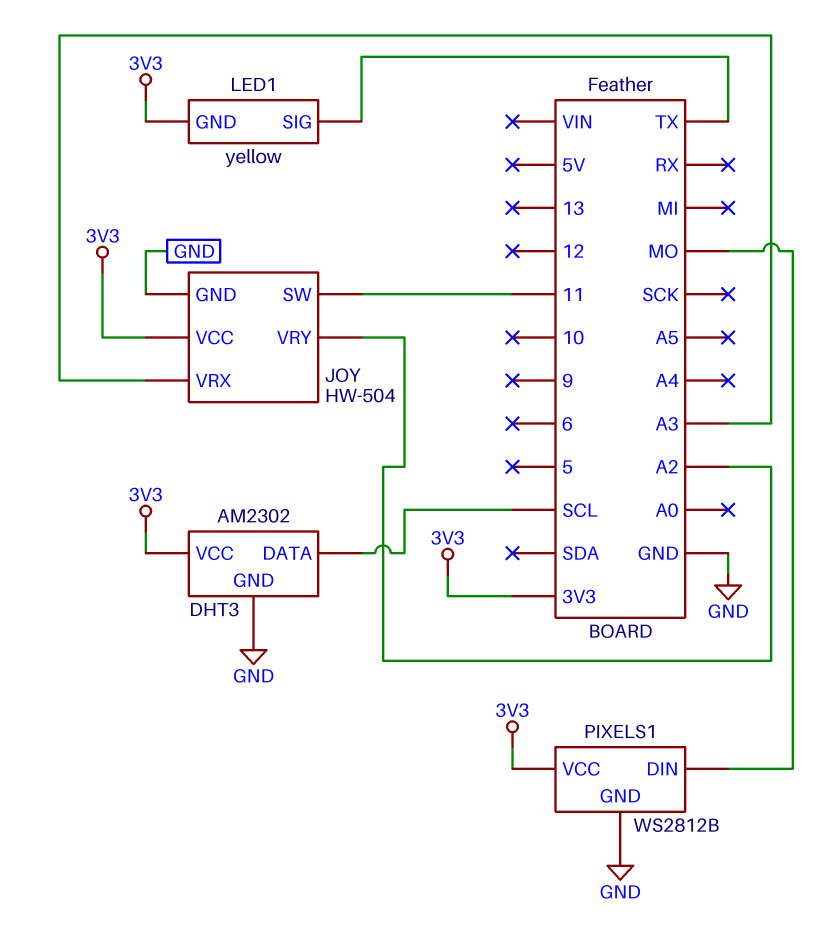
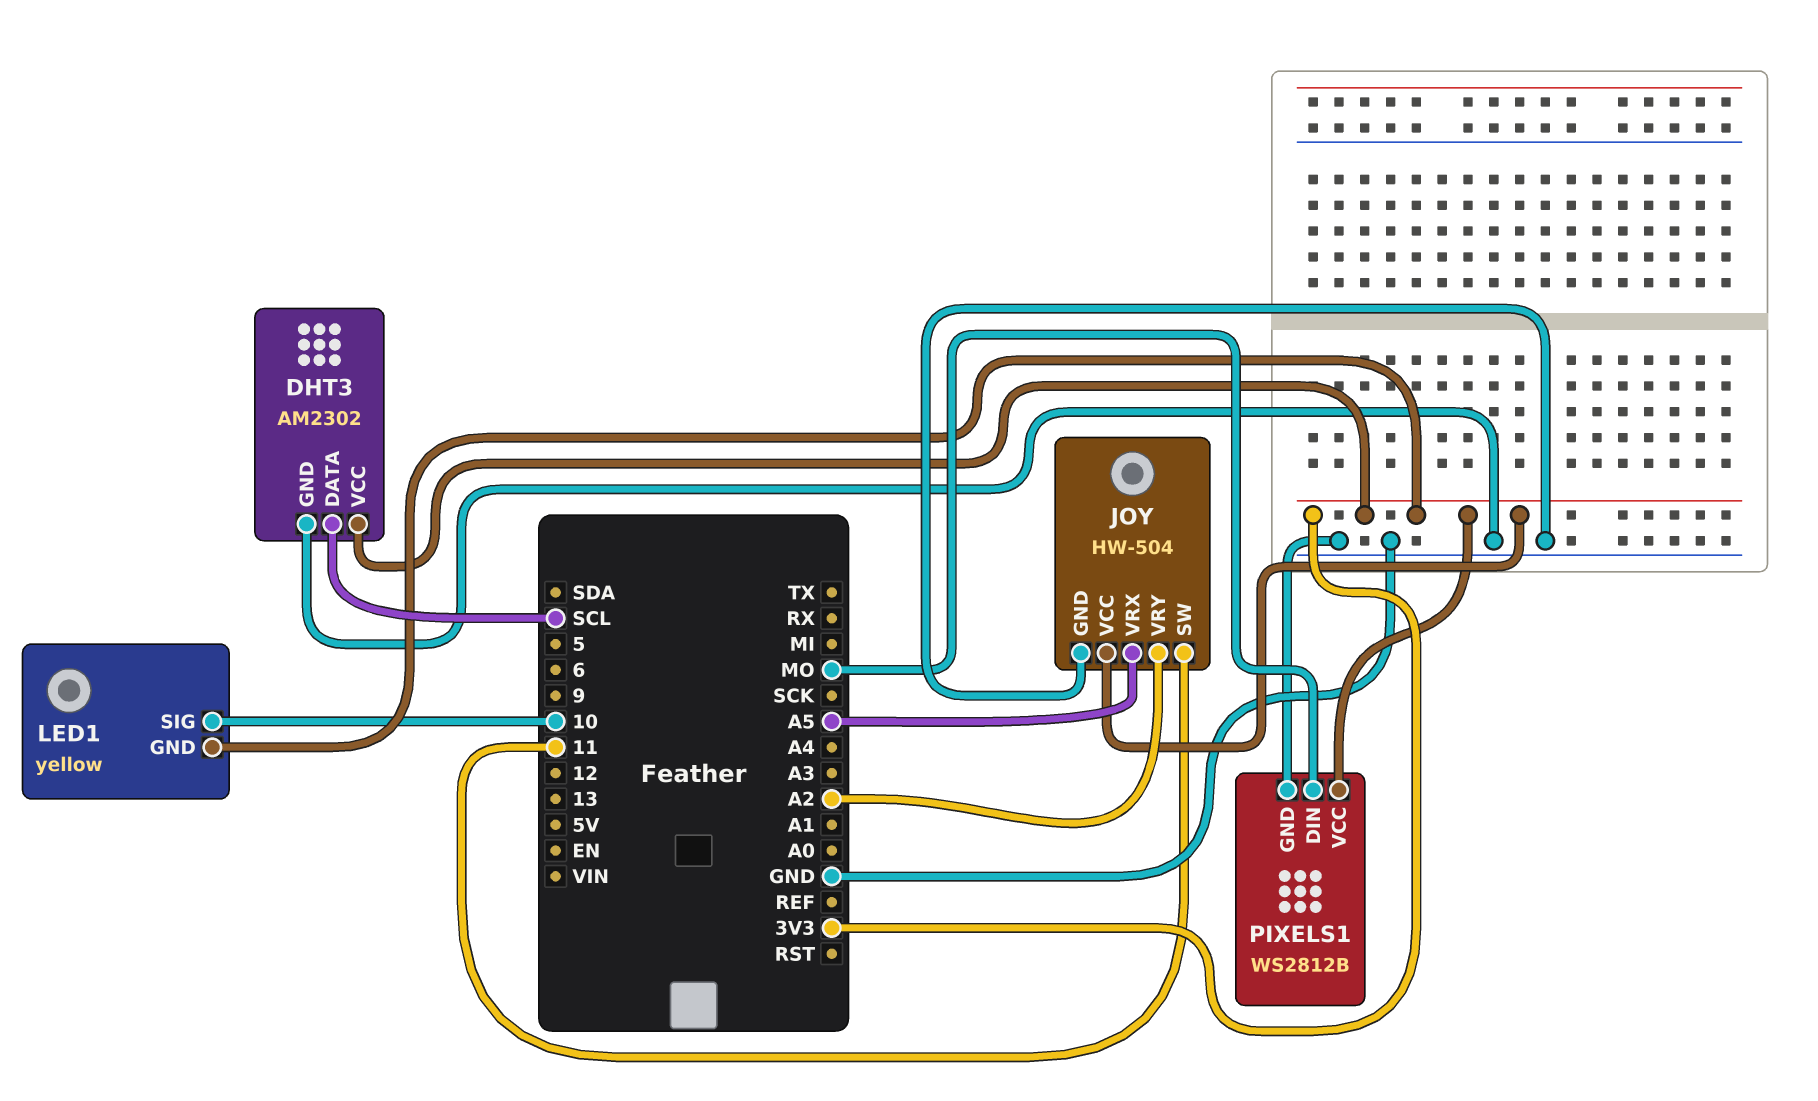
JOY pin VRX: A3 -> A5
LED1 pin SIG: TX -> 10

